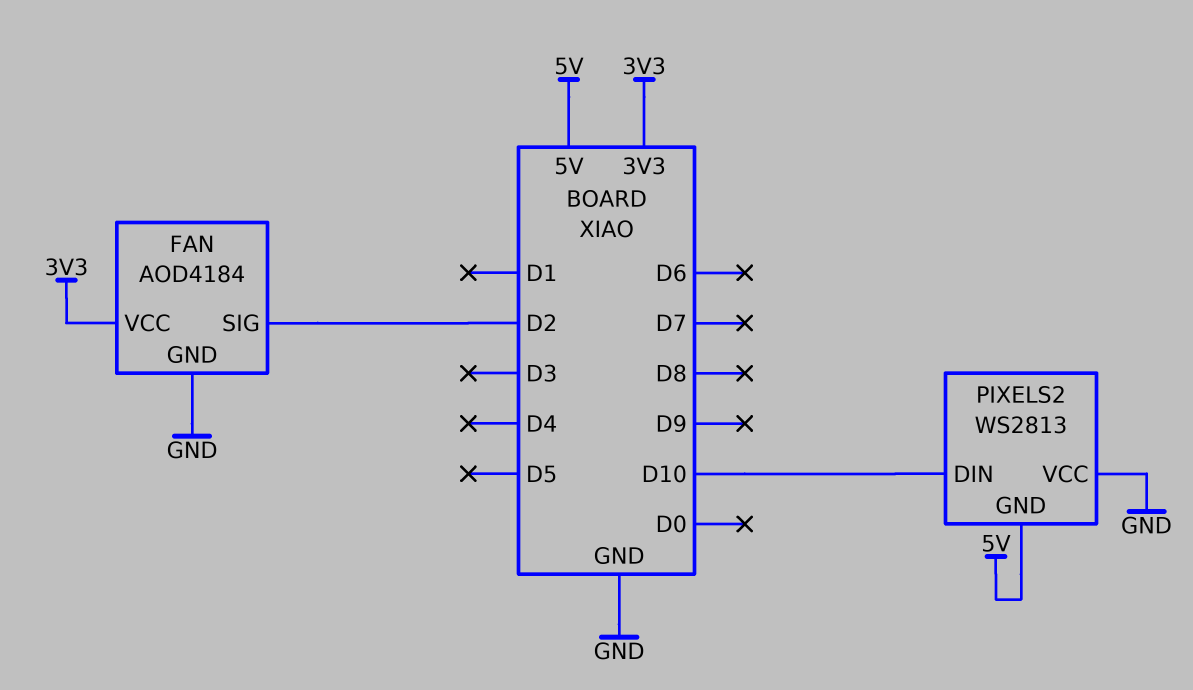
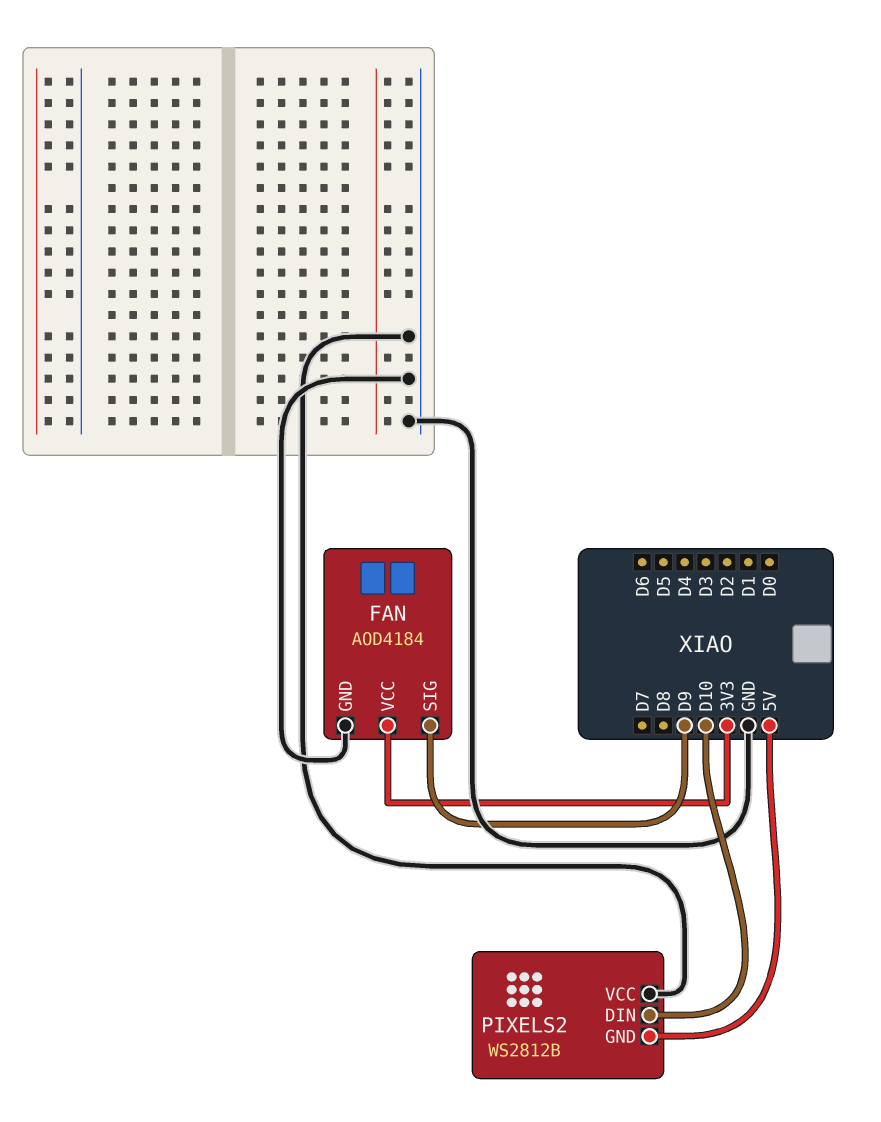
FAN pin SIG: D2 -> D9
PIXELS2: WS2813 -> WS2812B

